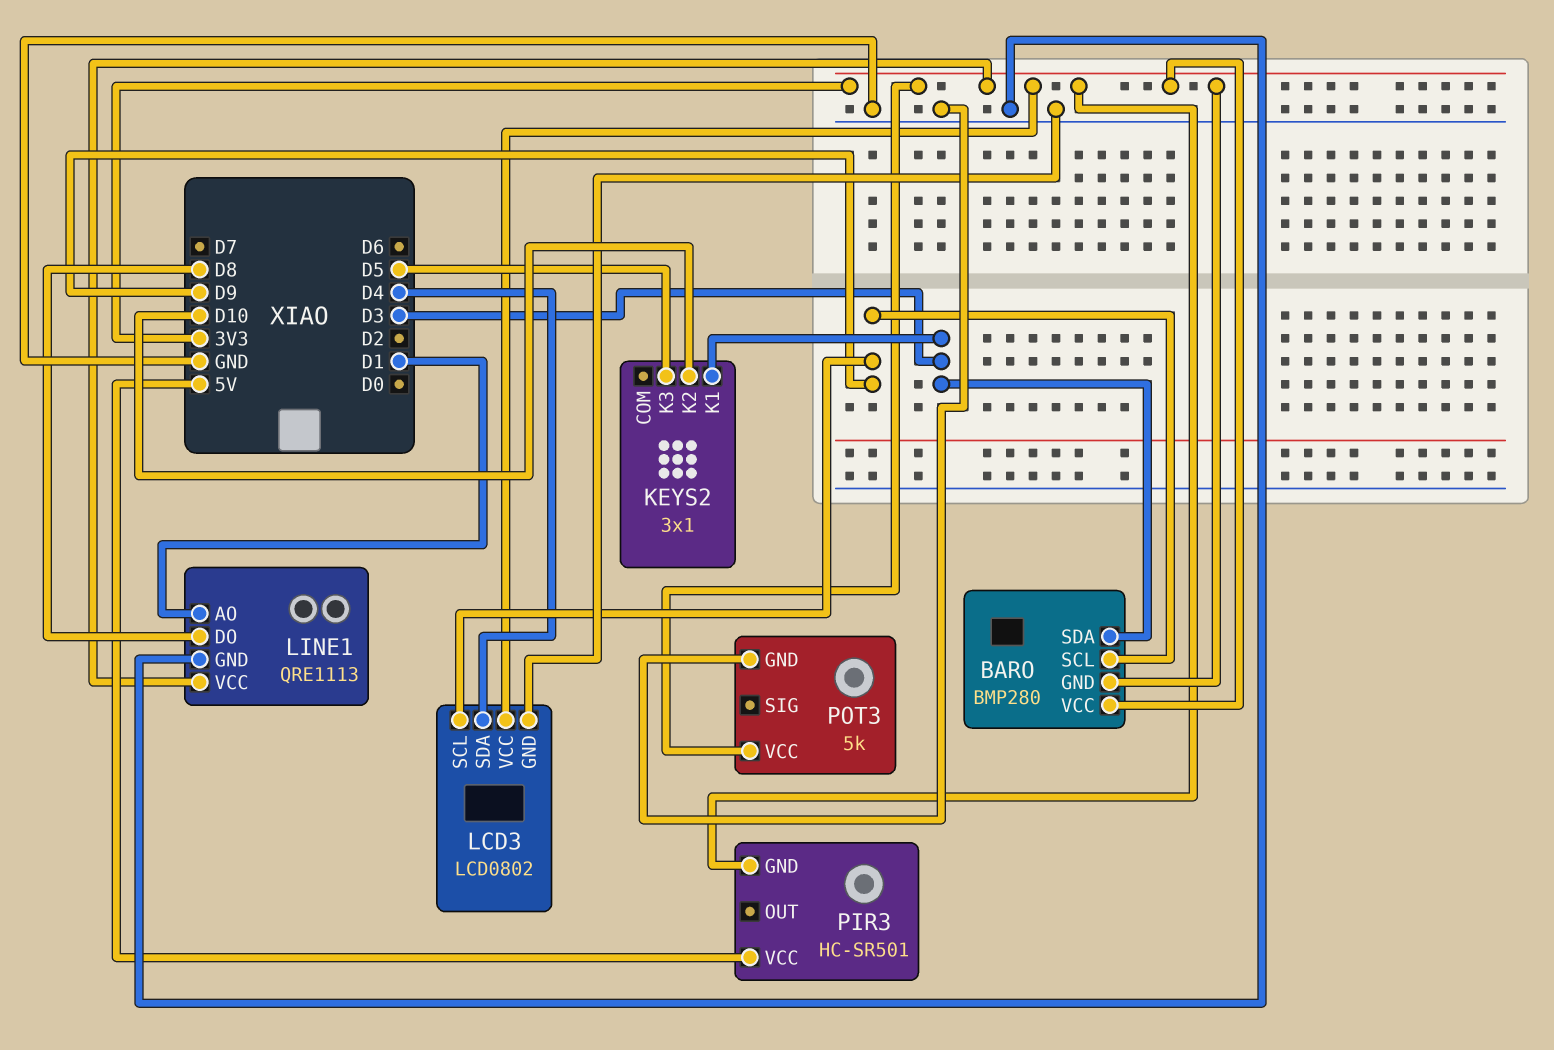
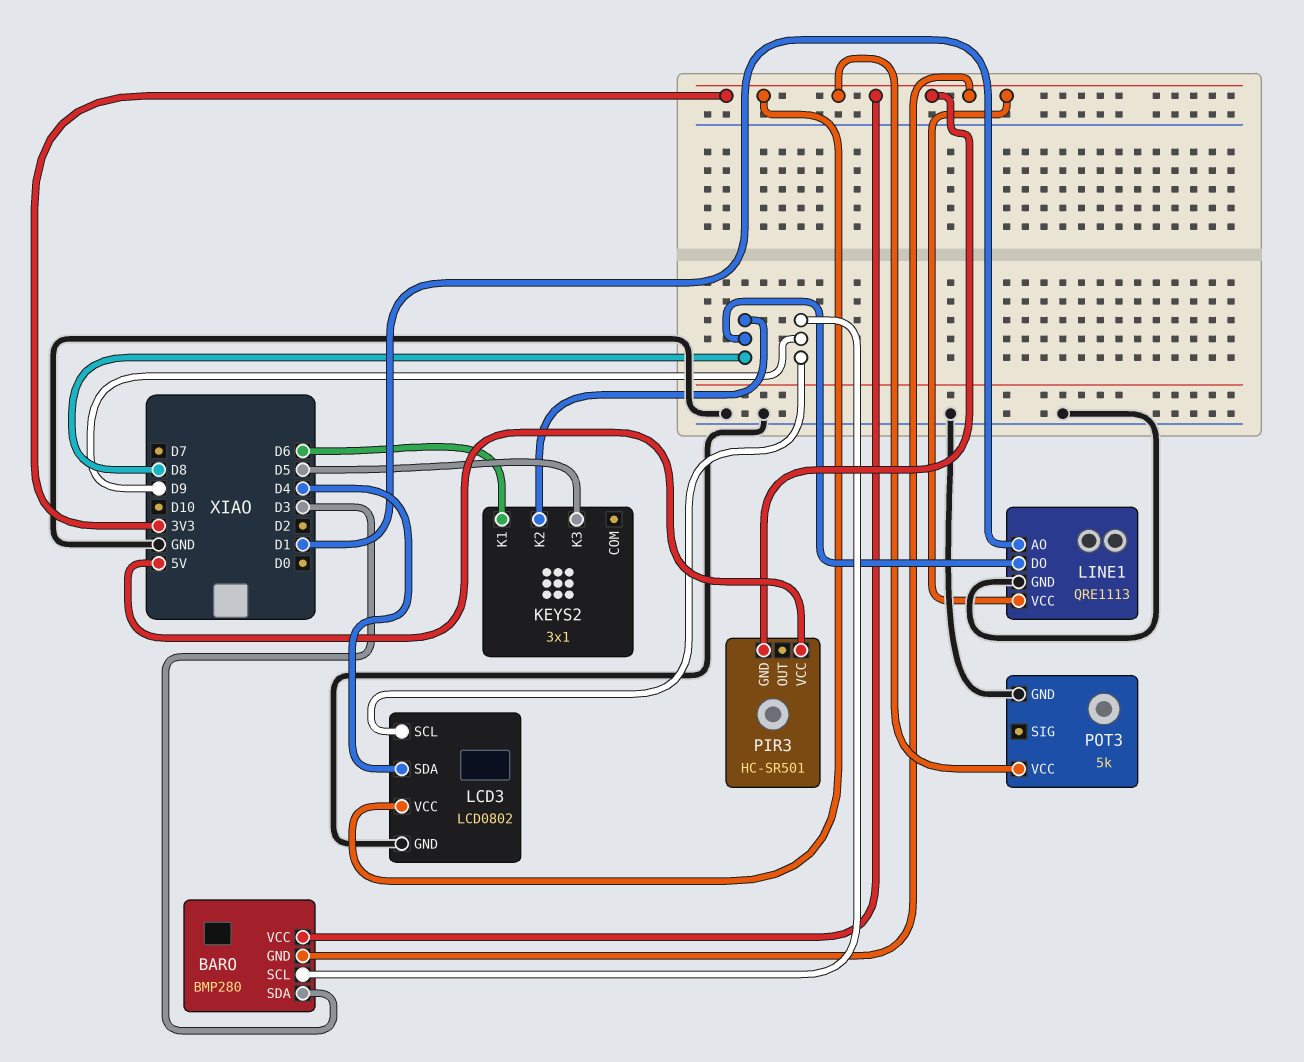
KEYS2 pin K1: D3 -> D6
KEYS2 pin K2: D10 -> D8

